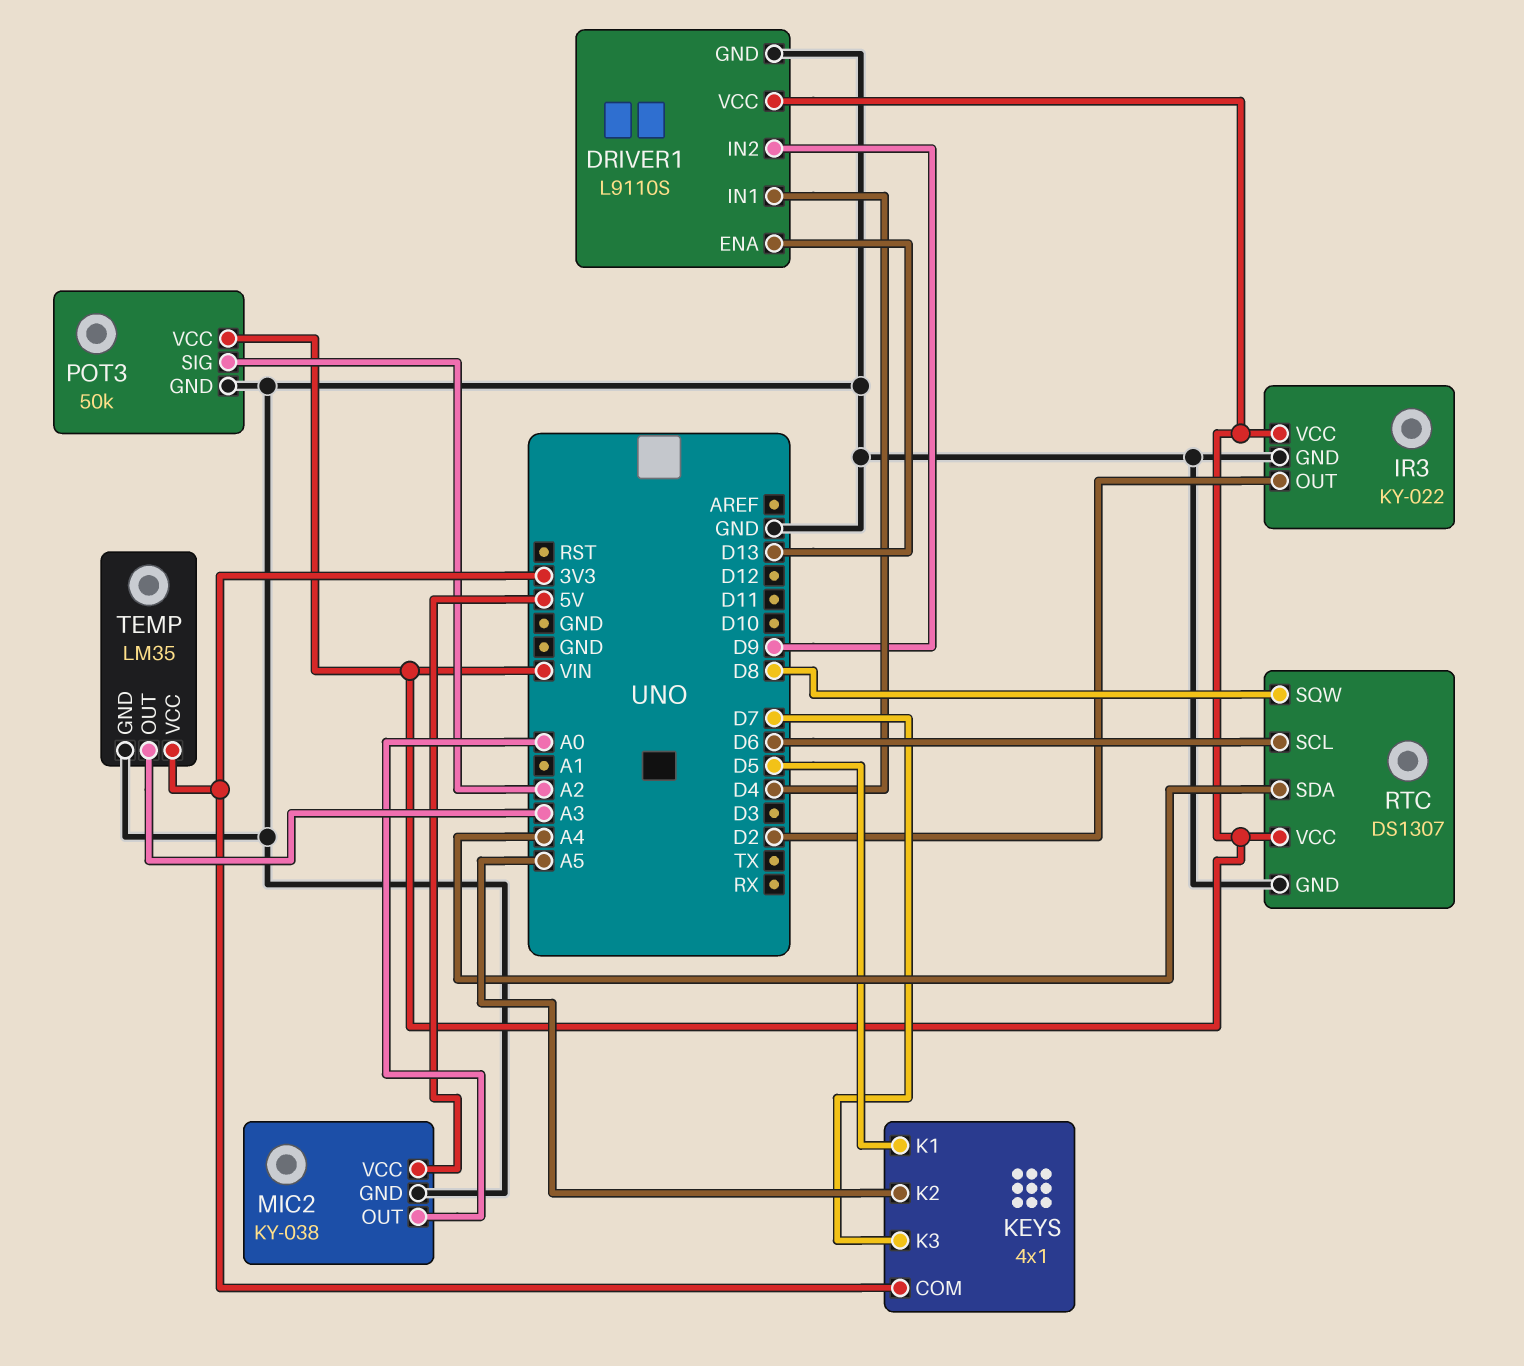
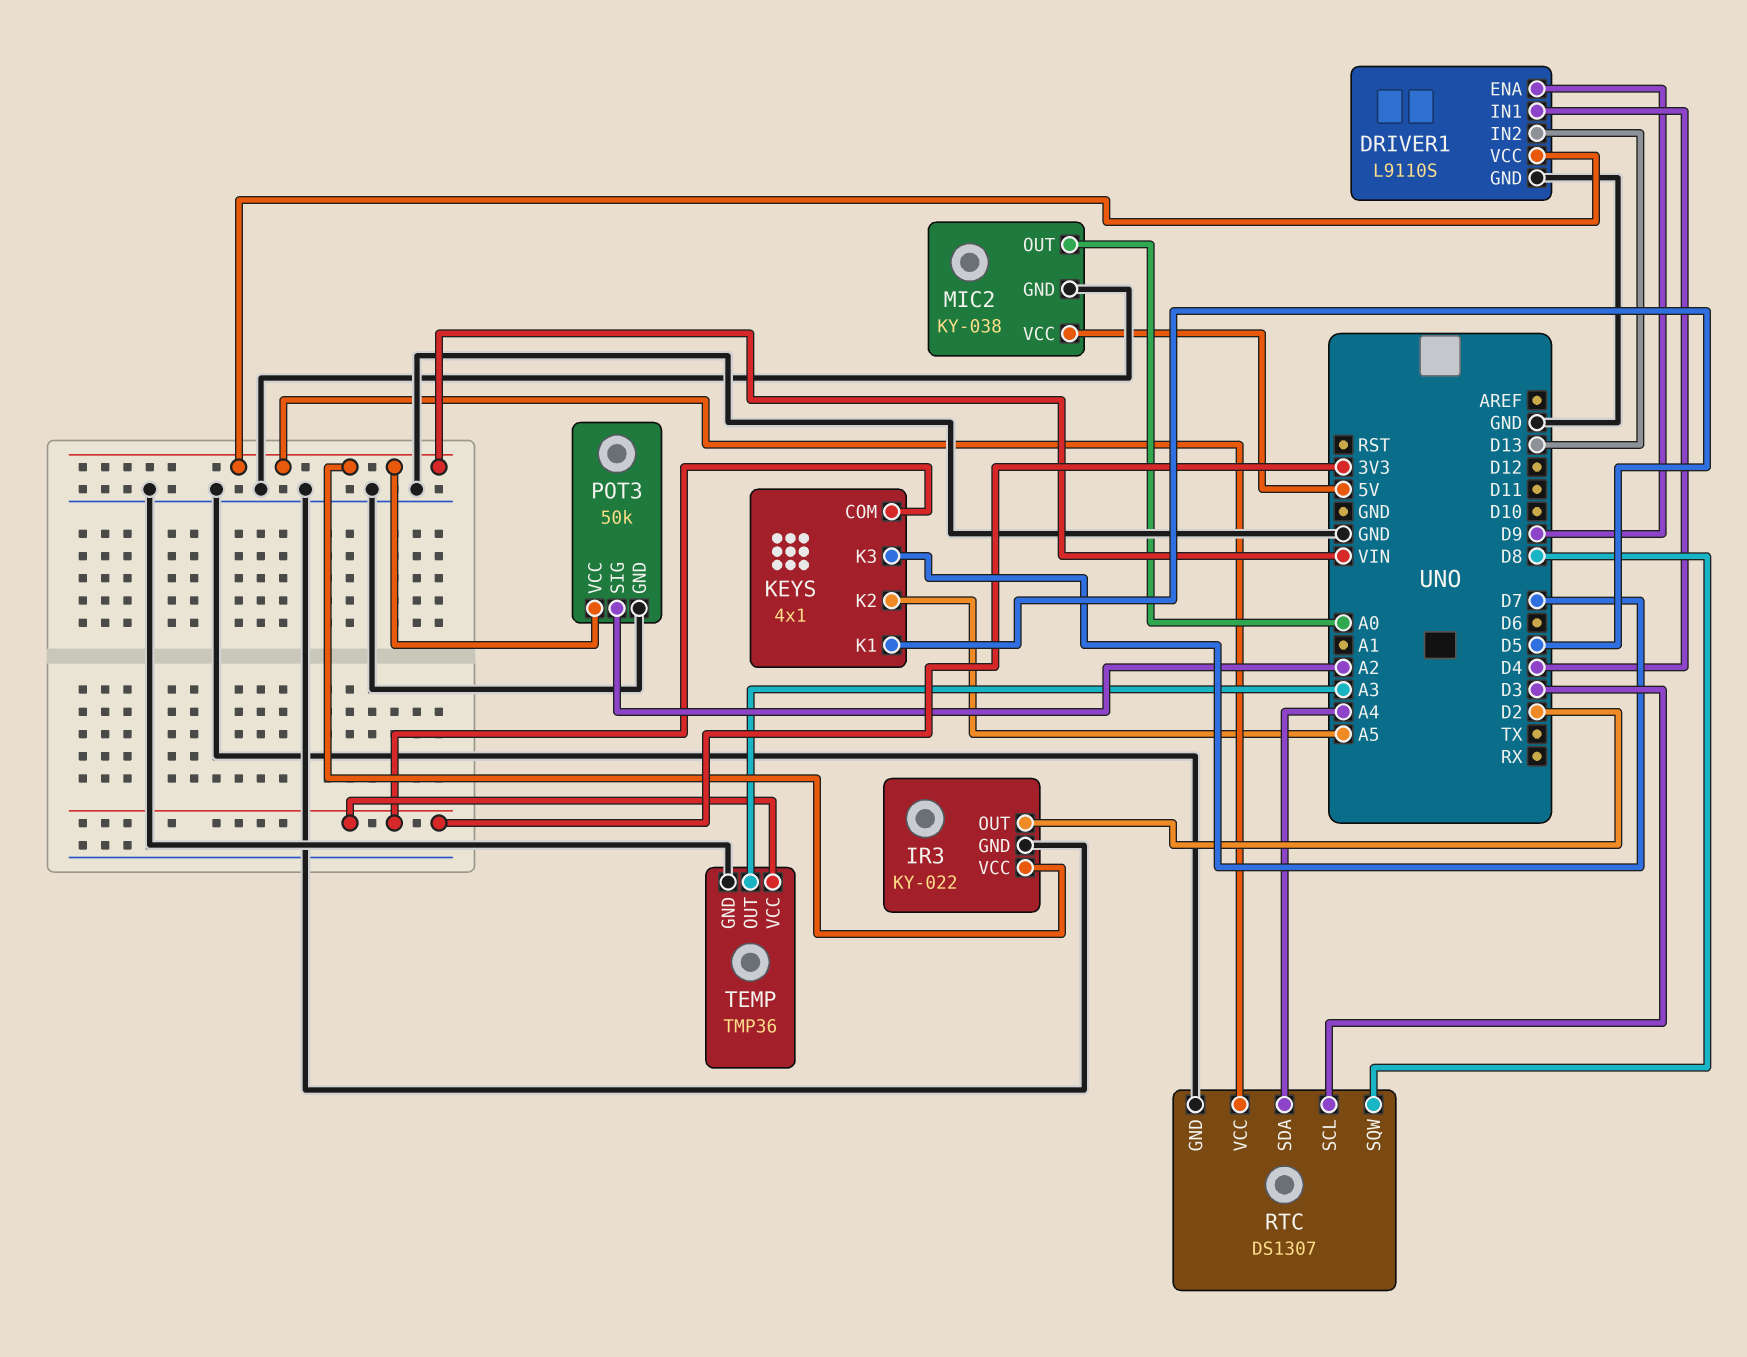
DRIVER1 pin ENA: D13 -> D9
DRIVER1 pin IN2: D9 -> D13
RTC pin SCL: D6 -> D3
TEMP: LM35 -> TMP36

